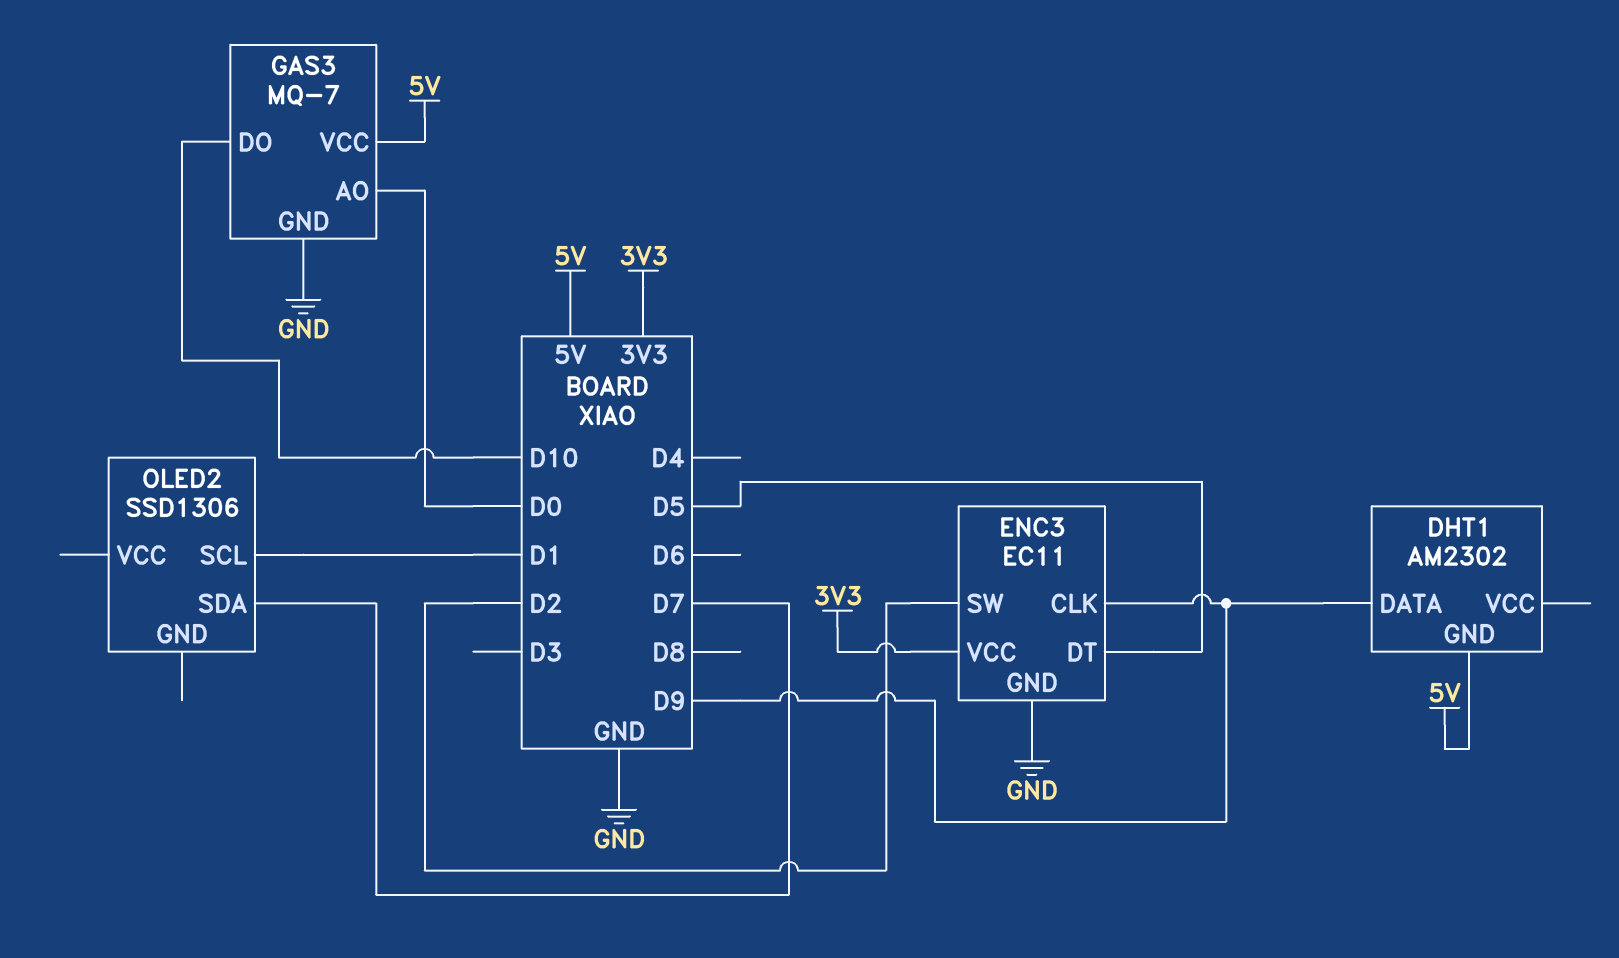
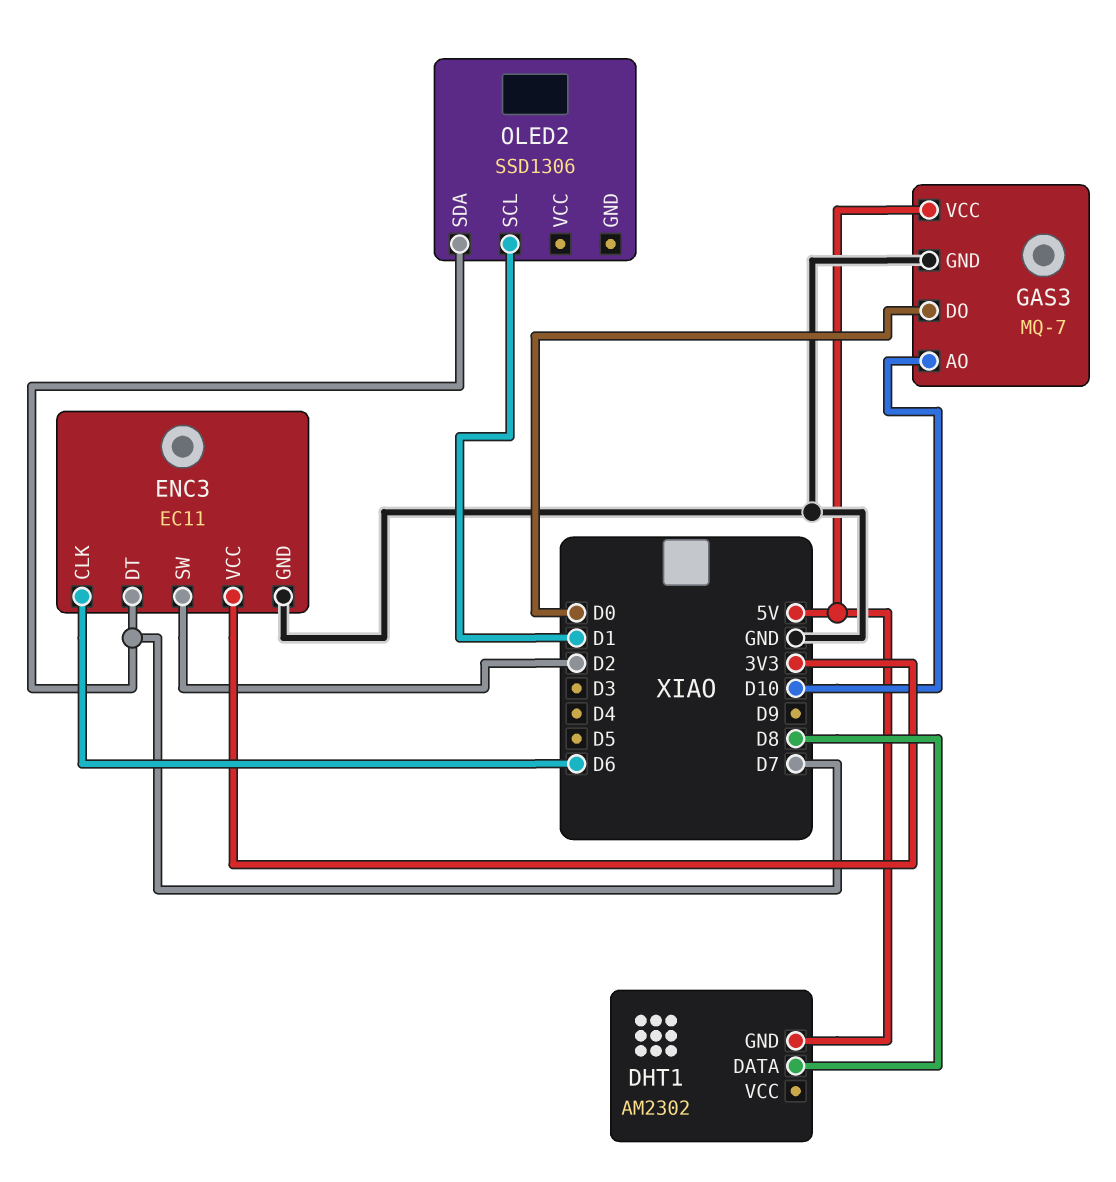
DHT1 pin DATA: D9 -> D8
ENC3 pin CLK: D9 -> D6
ENC3 pin DT: D5 -> D7
GAS3 pin AO: D0 -> D10
GAS3 pin DO: D10 -> D0

